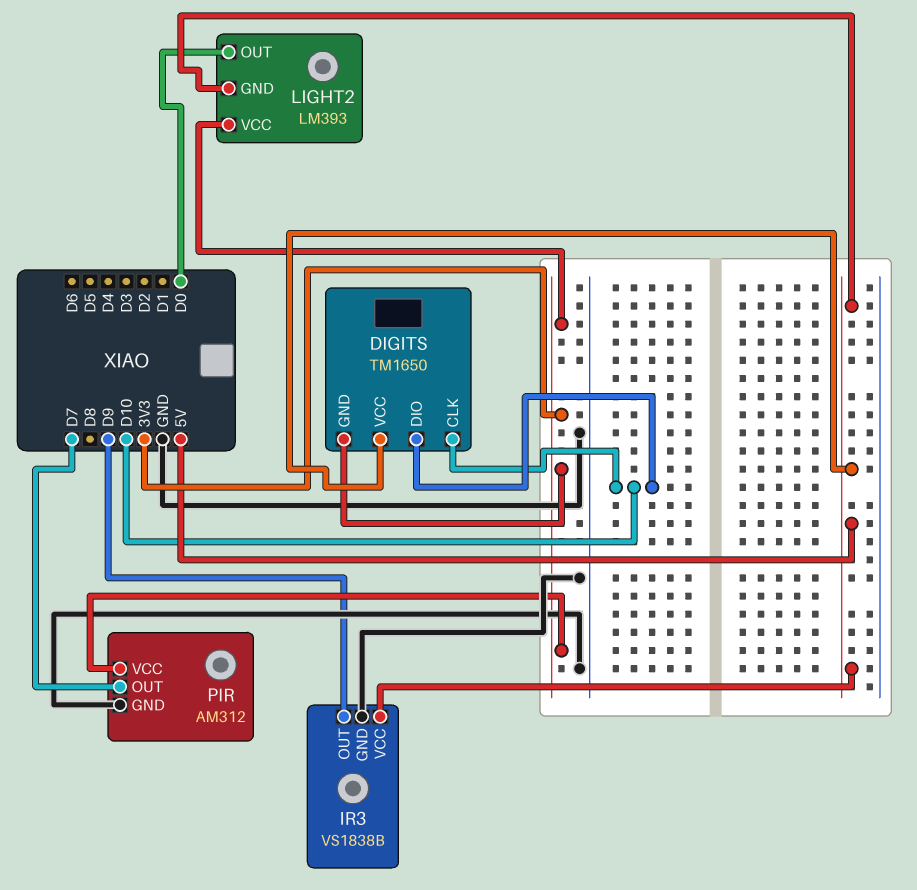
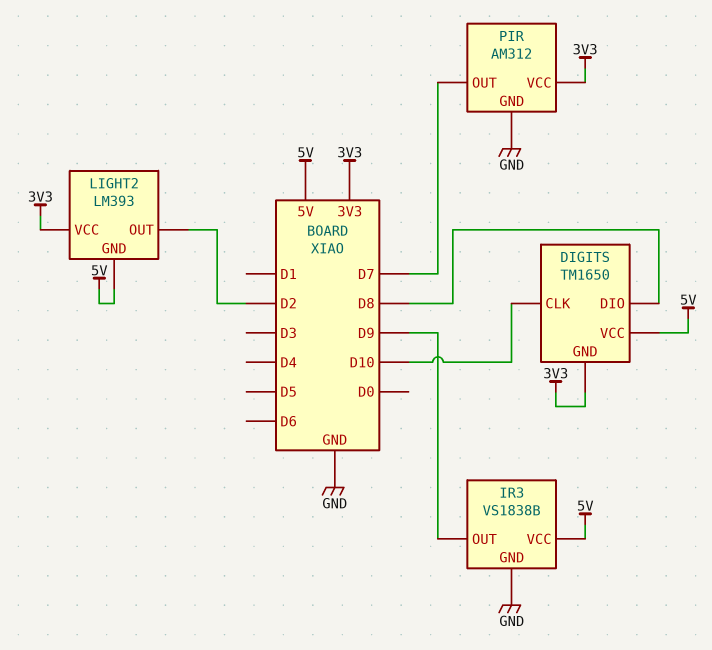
DIGITS pin DIO: D10 -> D8
LIGHT2 pin OUT: D0 -> D2

